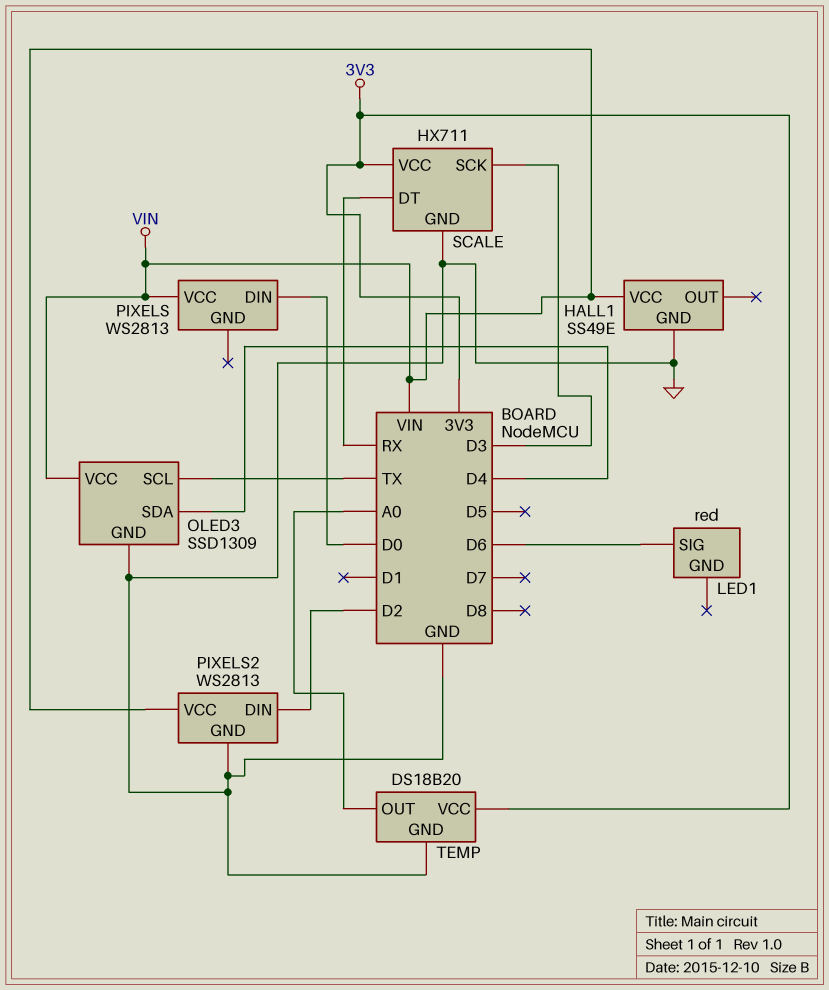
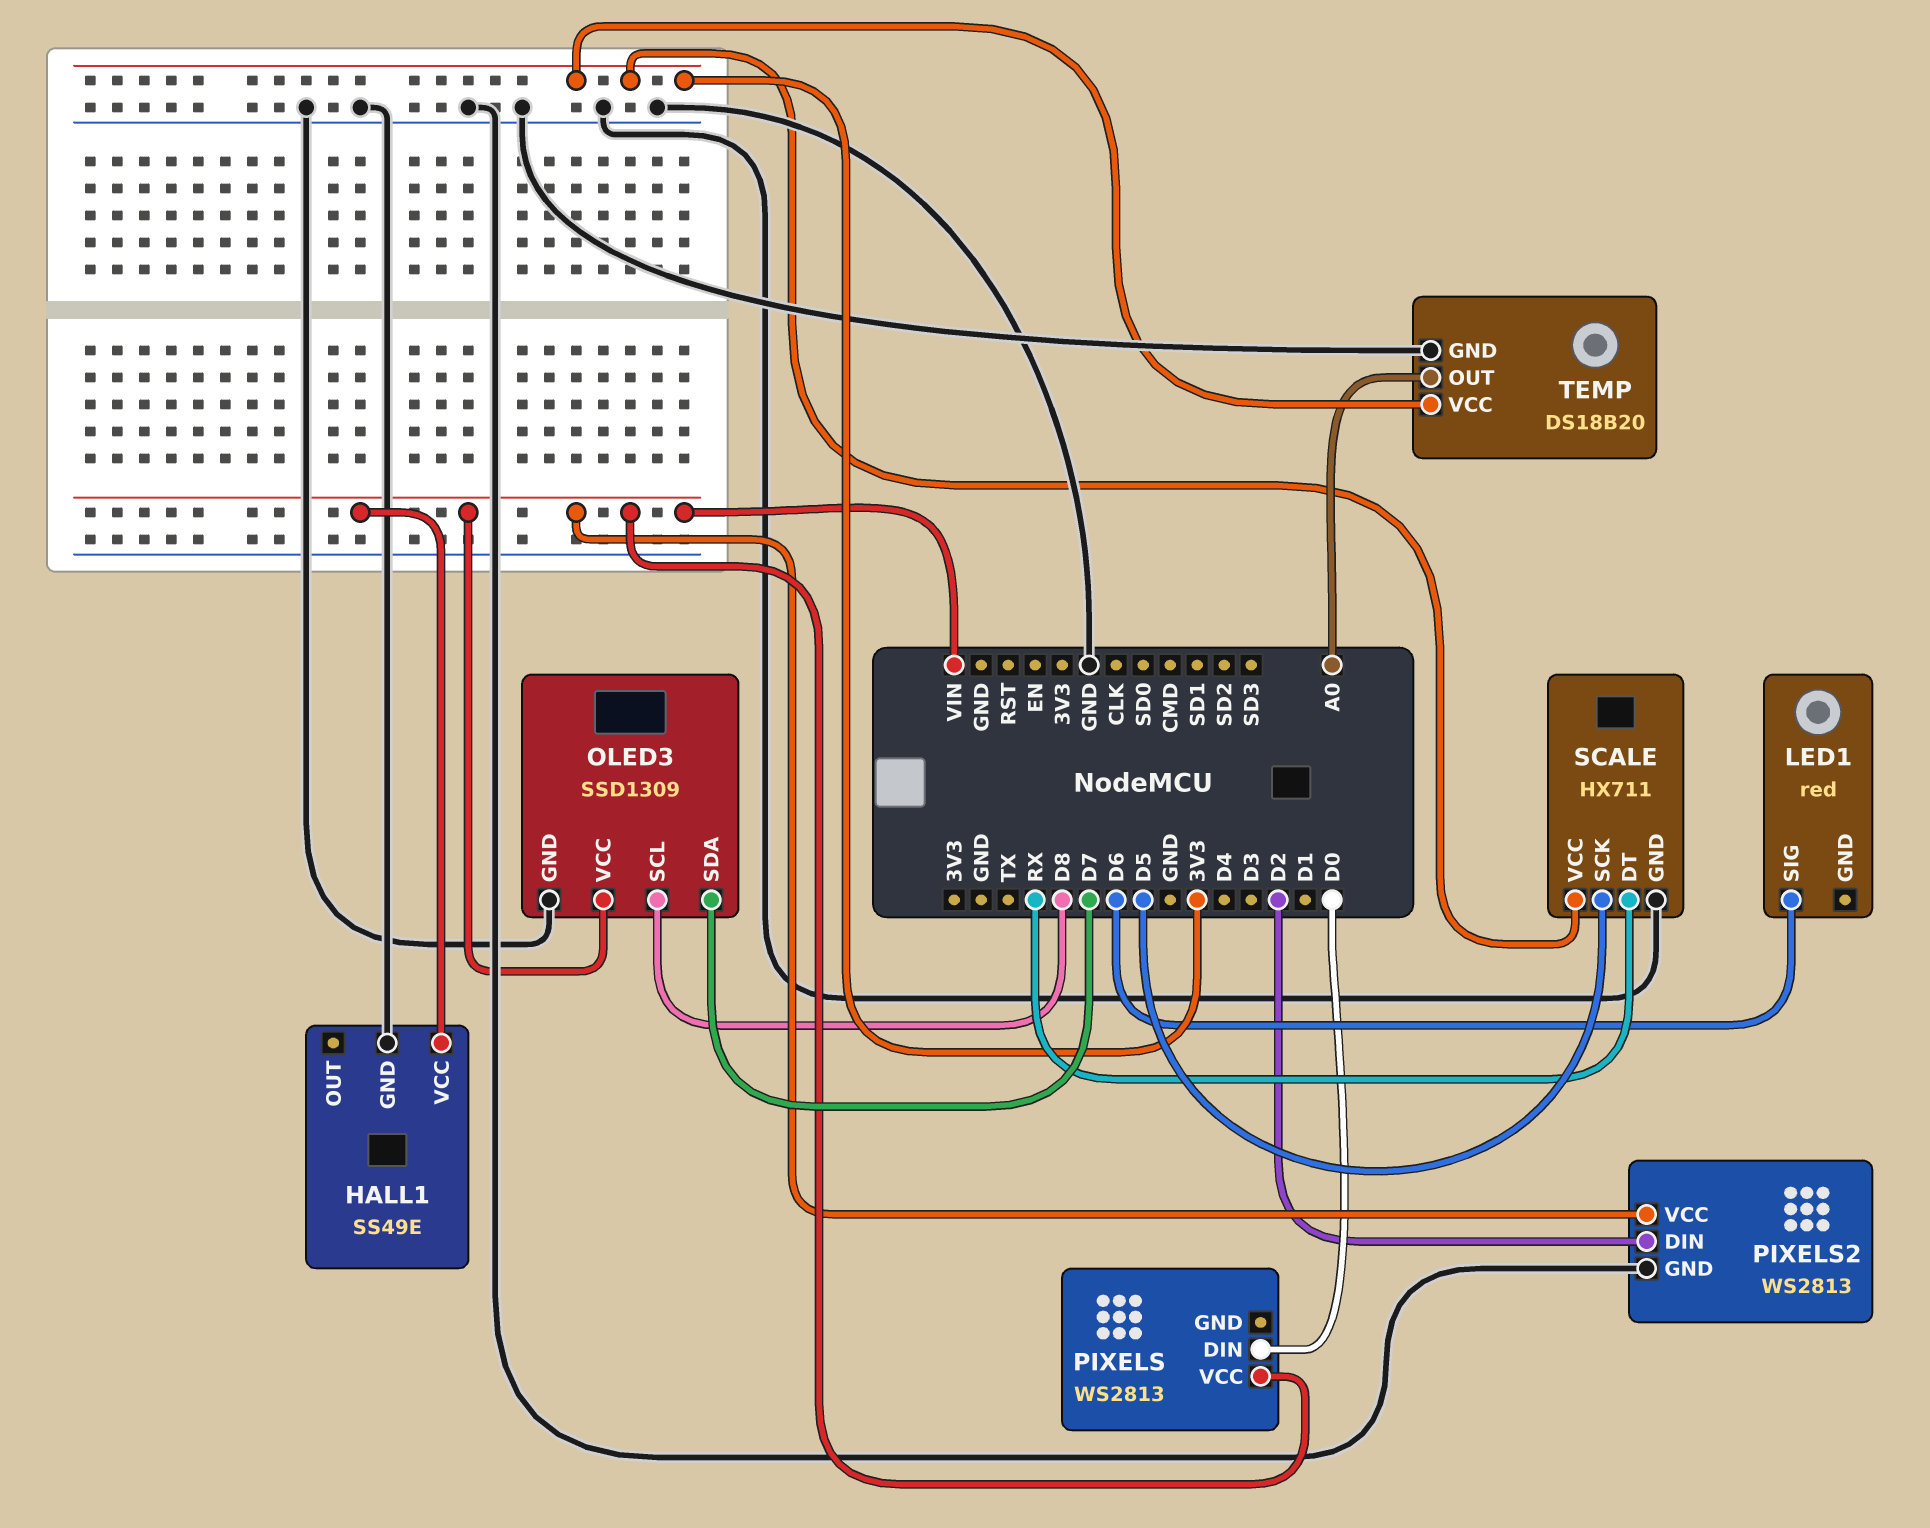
OLED3 pin SCL: TX -> D8
OLED3 pin SDA: D4 -> D7
SCALE pin SCK: D3 -> D5

